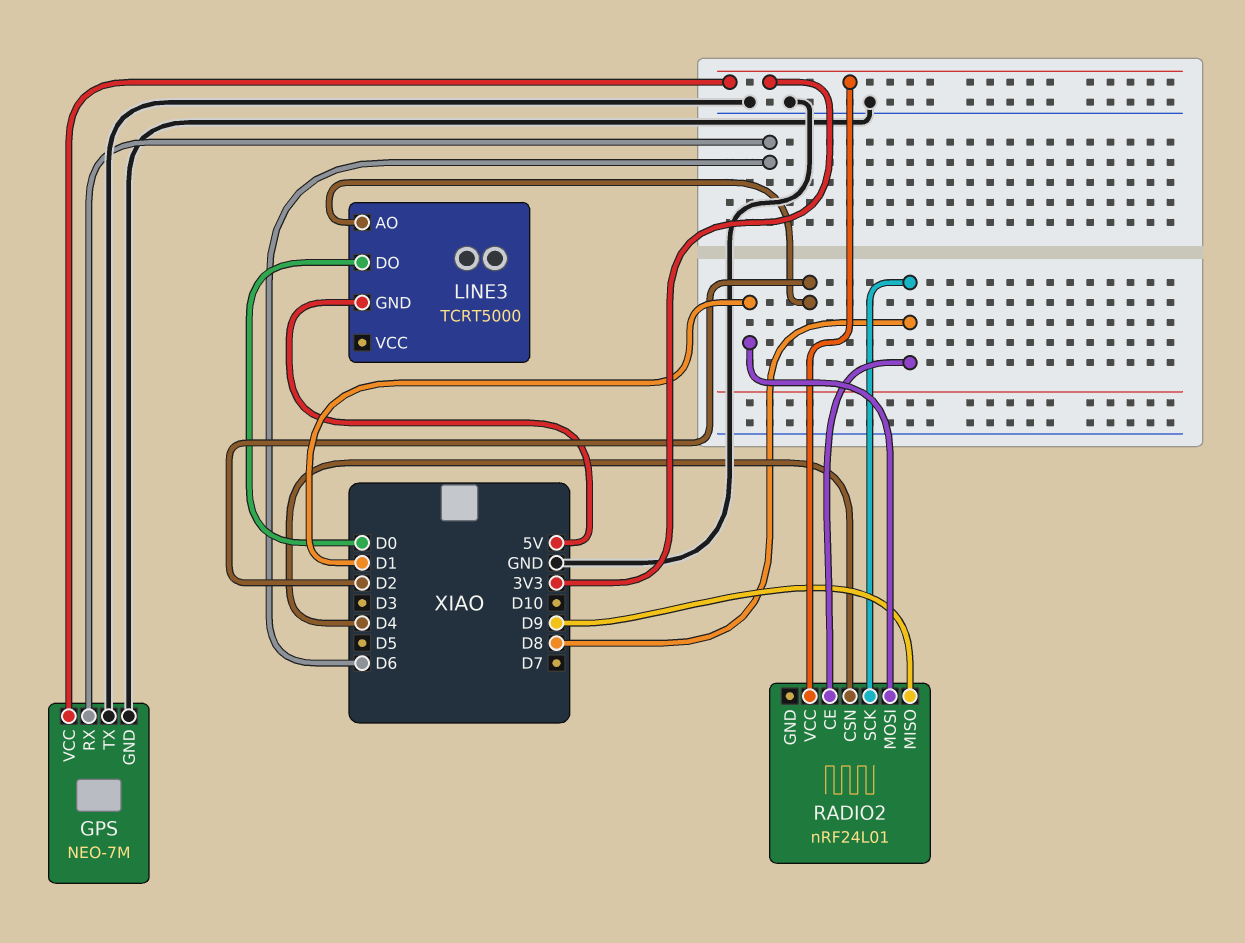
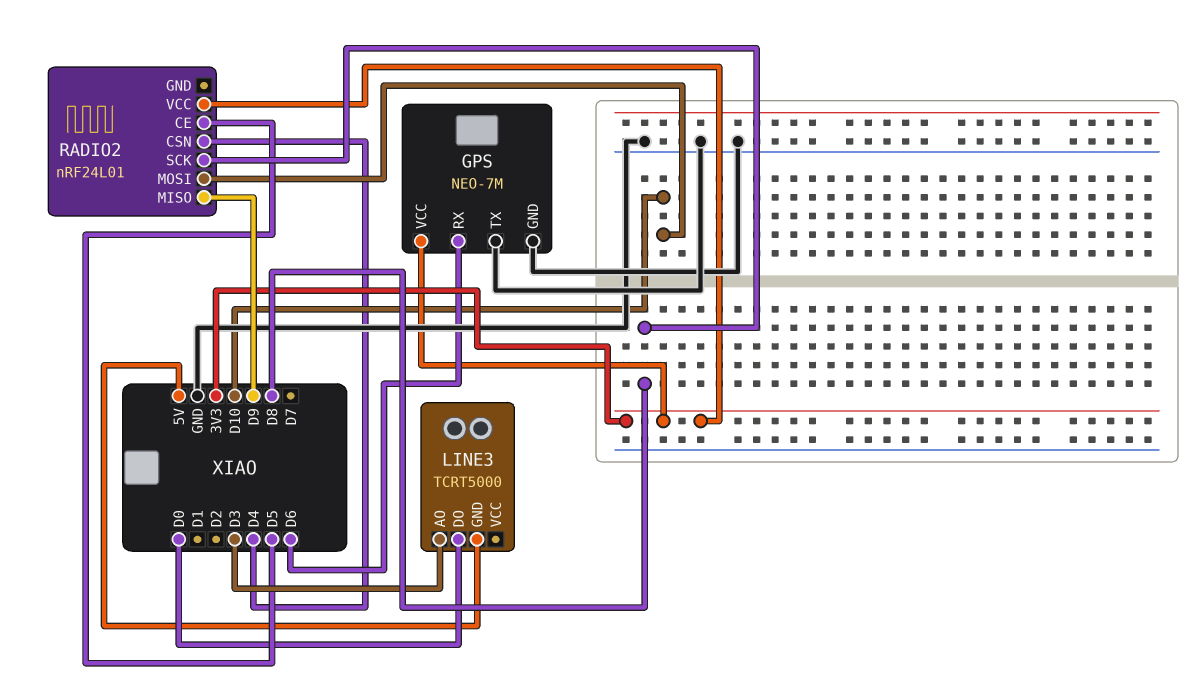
LINE3 pin AO: D2 -> D3
RADIO2 pin CE: D8 -> D5
RADIO2 pin MOSI: D1 -> D10

